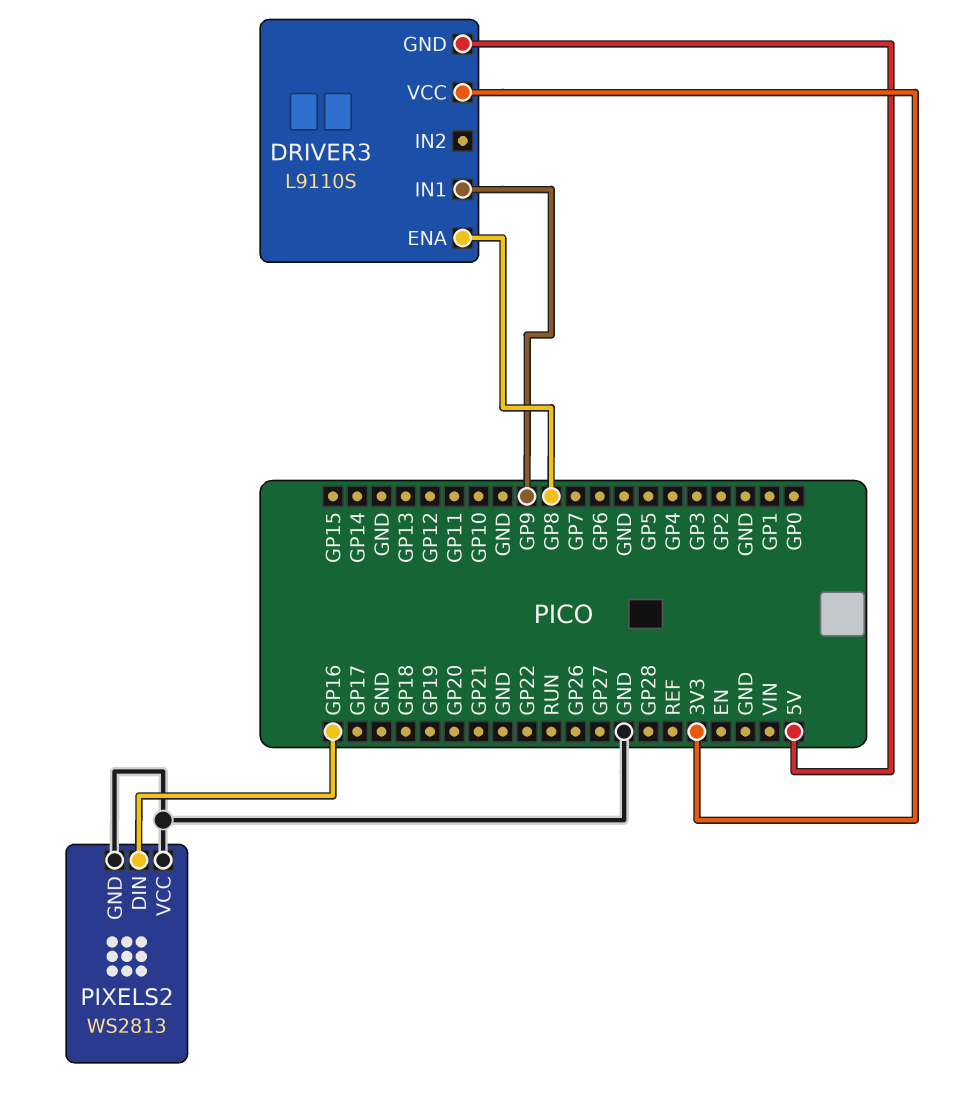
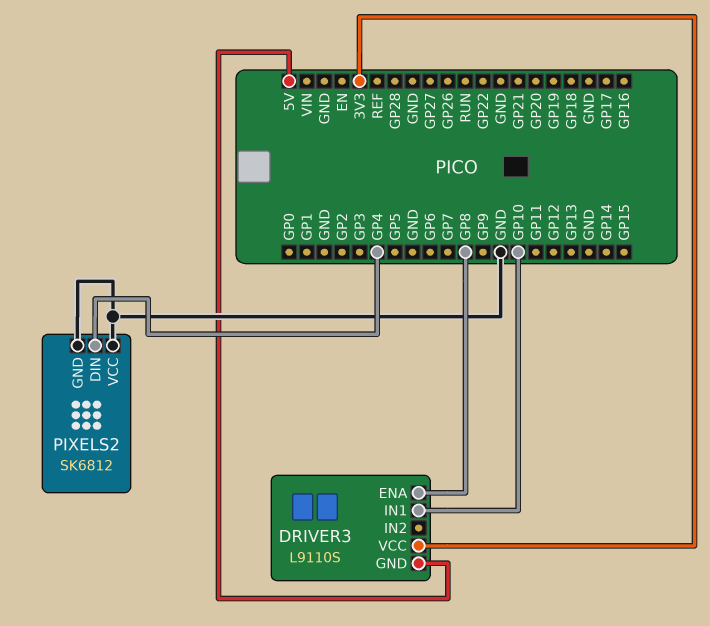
DRIVER3 pin IN1: GP9 -> GP10
PIXELS2: WS2813 -> SK6812
PIXELS2 pin DIN: GP16 -> GP4

